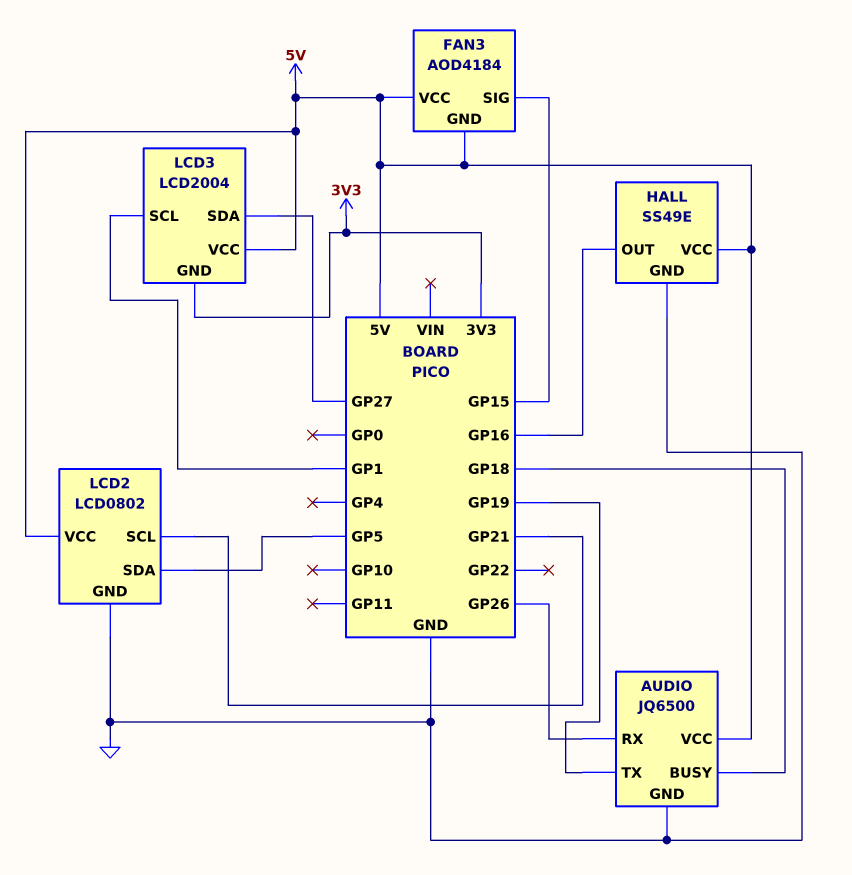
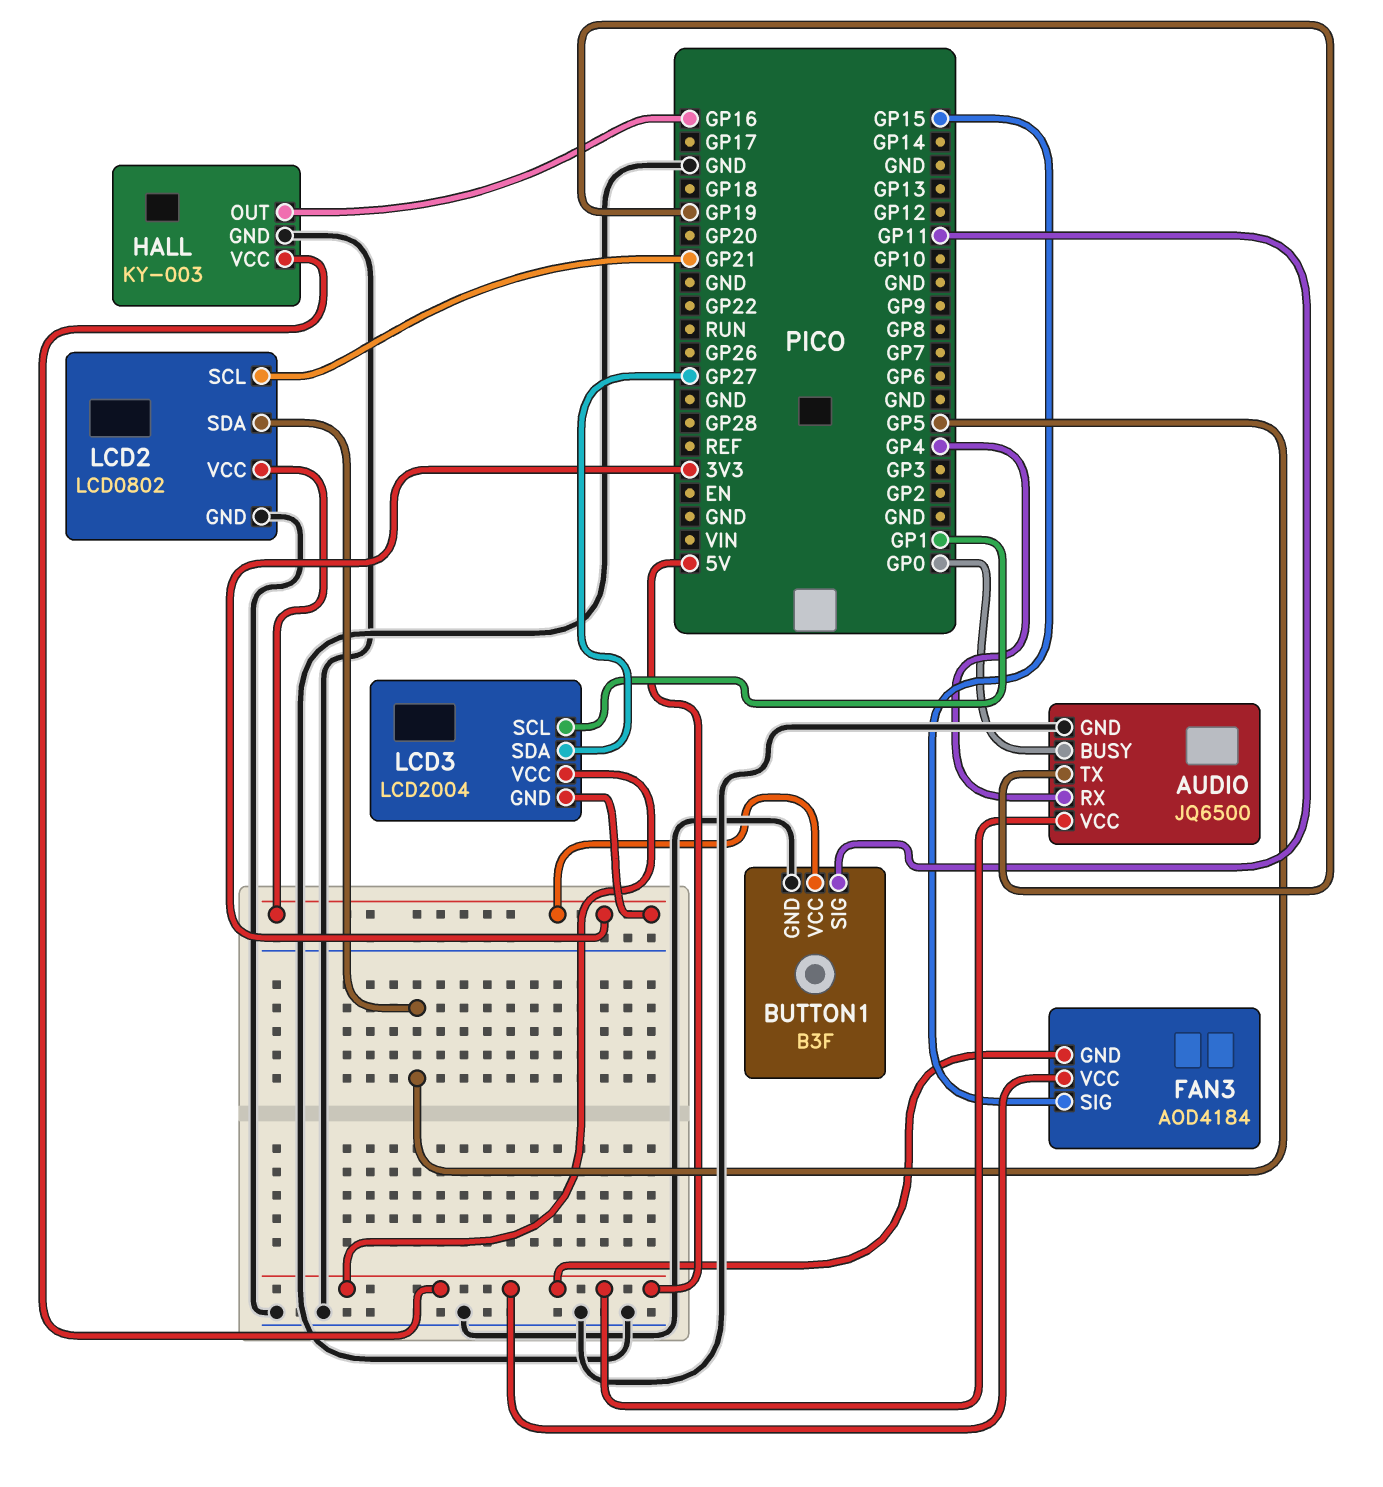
AUDIO pin BUSY: GP18 -> GP0
AUDIO pin RX: GP26 -> GP4
BUTTON1: none -> B3F
BUTTON1 pin GND: none -> GND
BUTTON1 pin SIG: none -> GP11
BUTTON1 pin VCC: none -> 3V3
HALL: SS49E -> KY-003
LCD2 pin VCC: 5V -> 3V3

